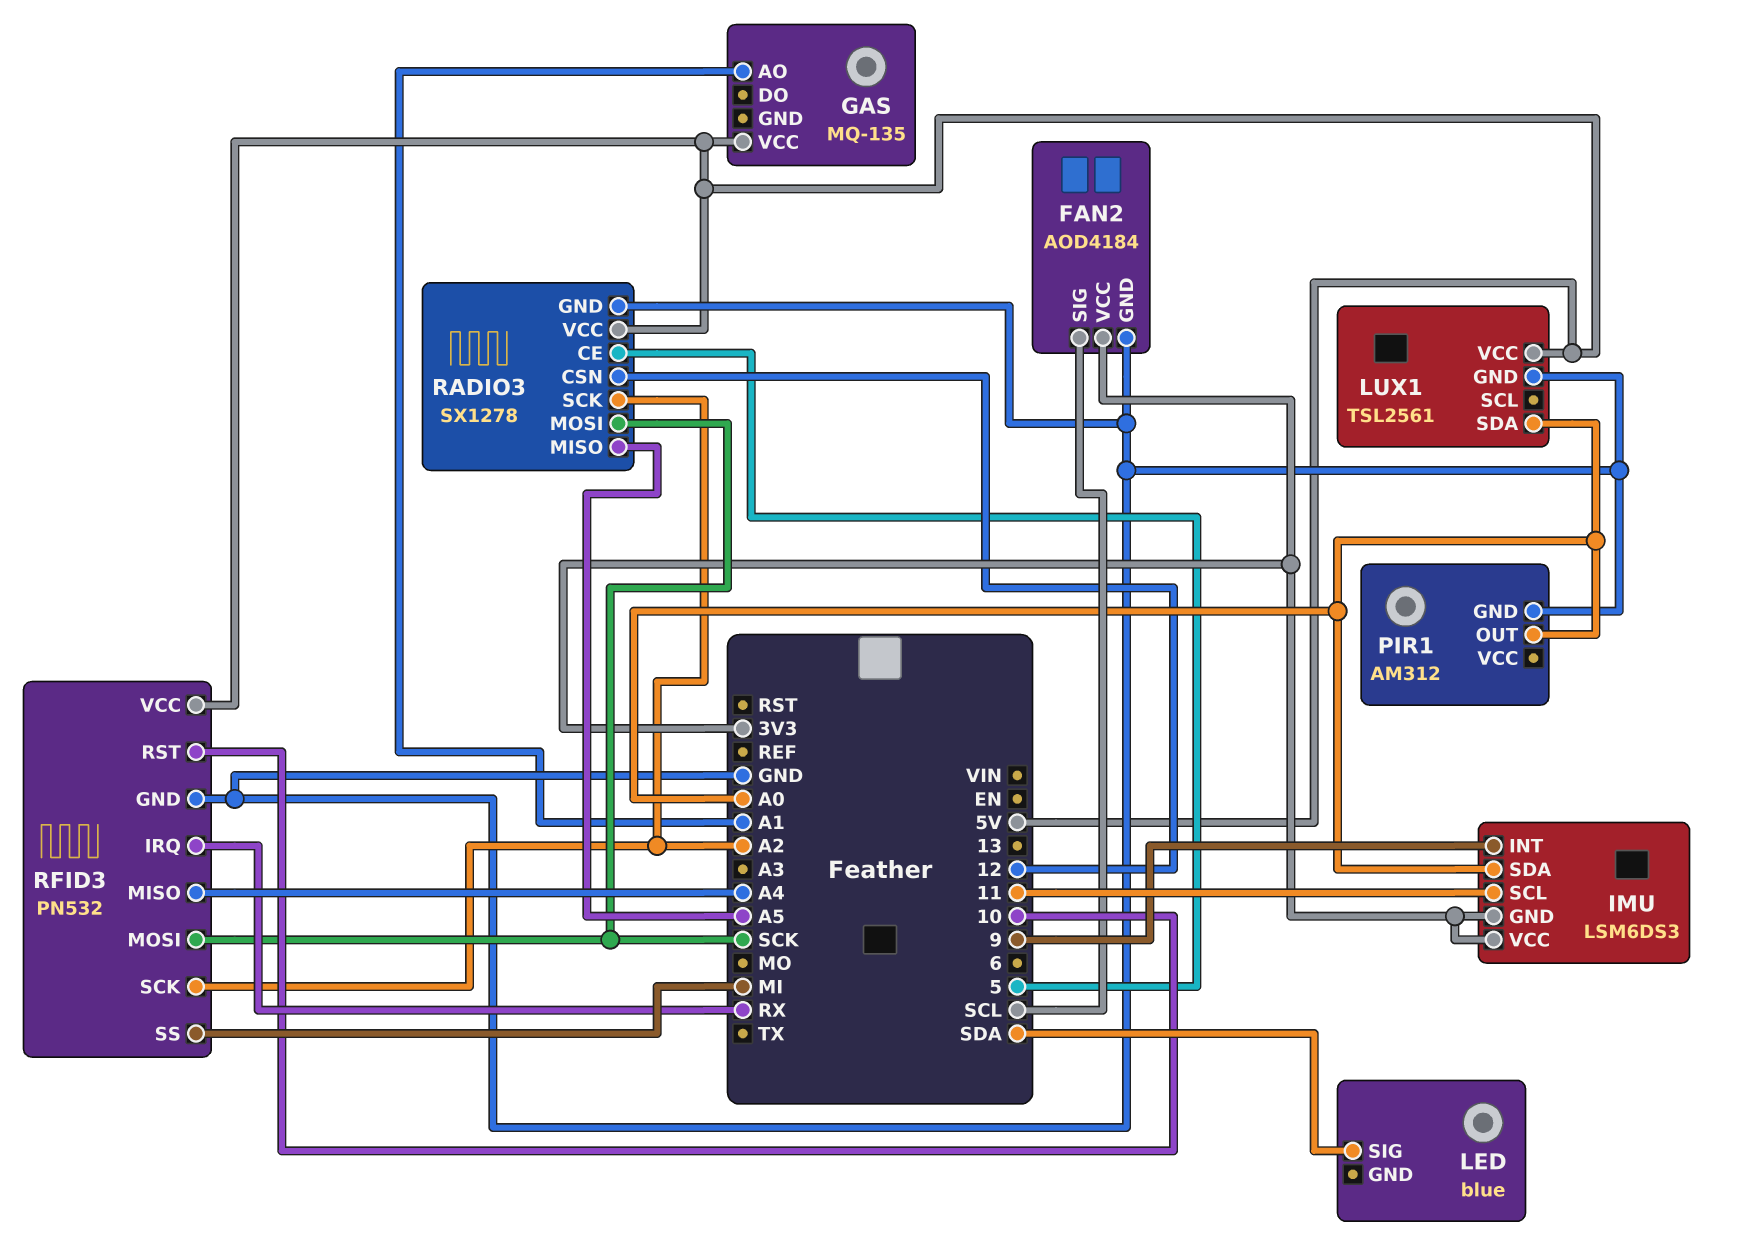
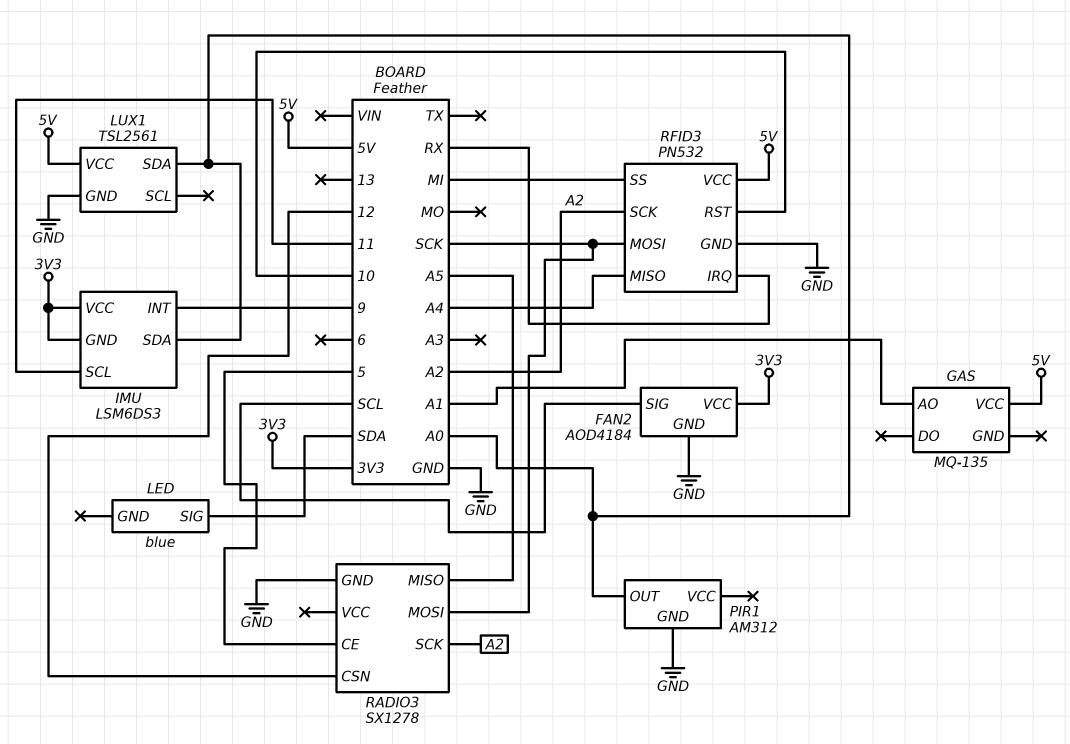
RADIO3 pin VCC: 5V -> none

